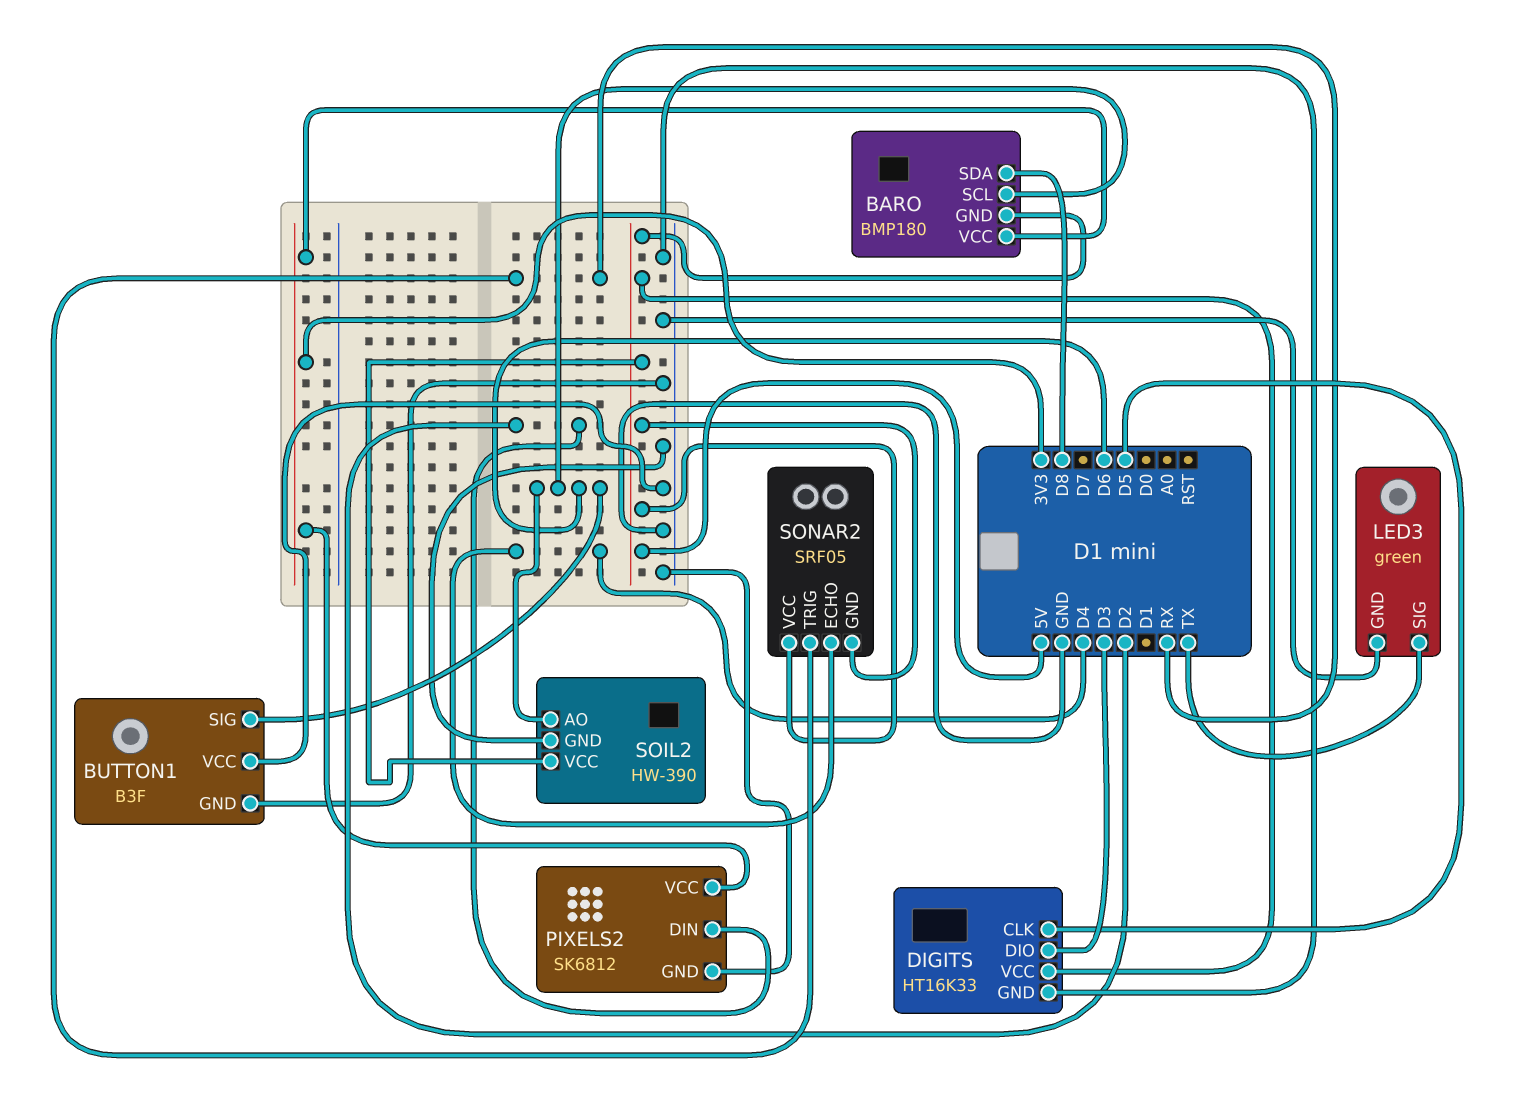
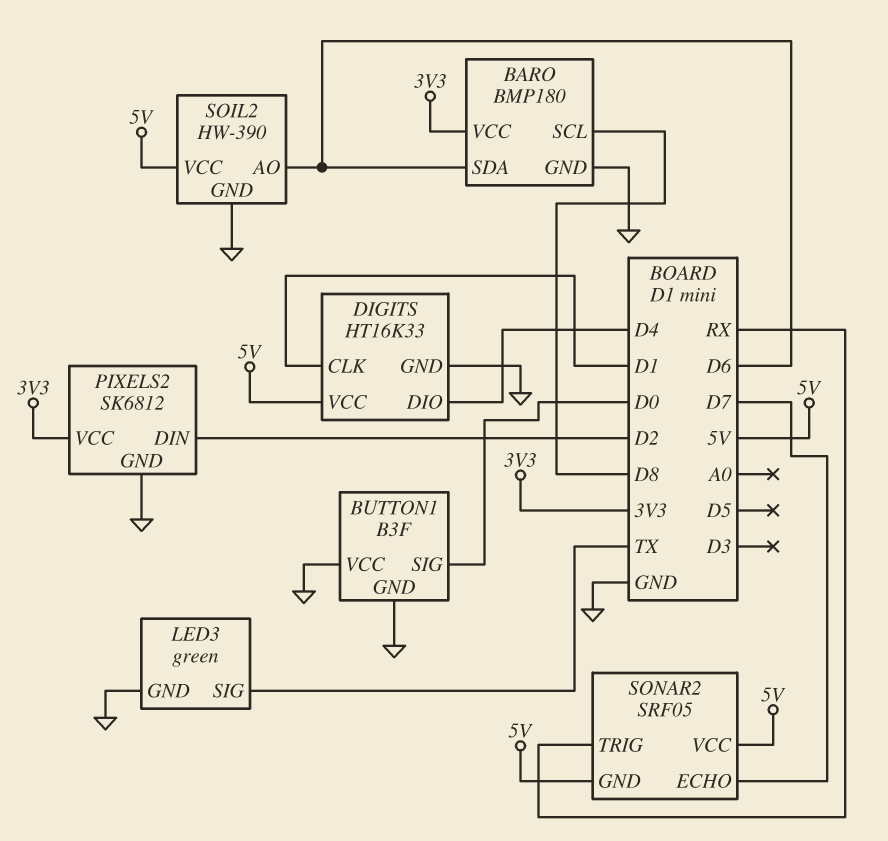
BARO pin GND: 5V -> GND
BARO pin SCL: D6 -> D8
BARO pin SDA: D8 -> D6
BUTTON1 pin SIG: D6 -> D0
DIGITS pin CLK: D5 -> D1
DIGITS pin DIO: D3 -> D4
SONAR2 pin ECHO: D4 -> D7

